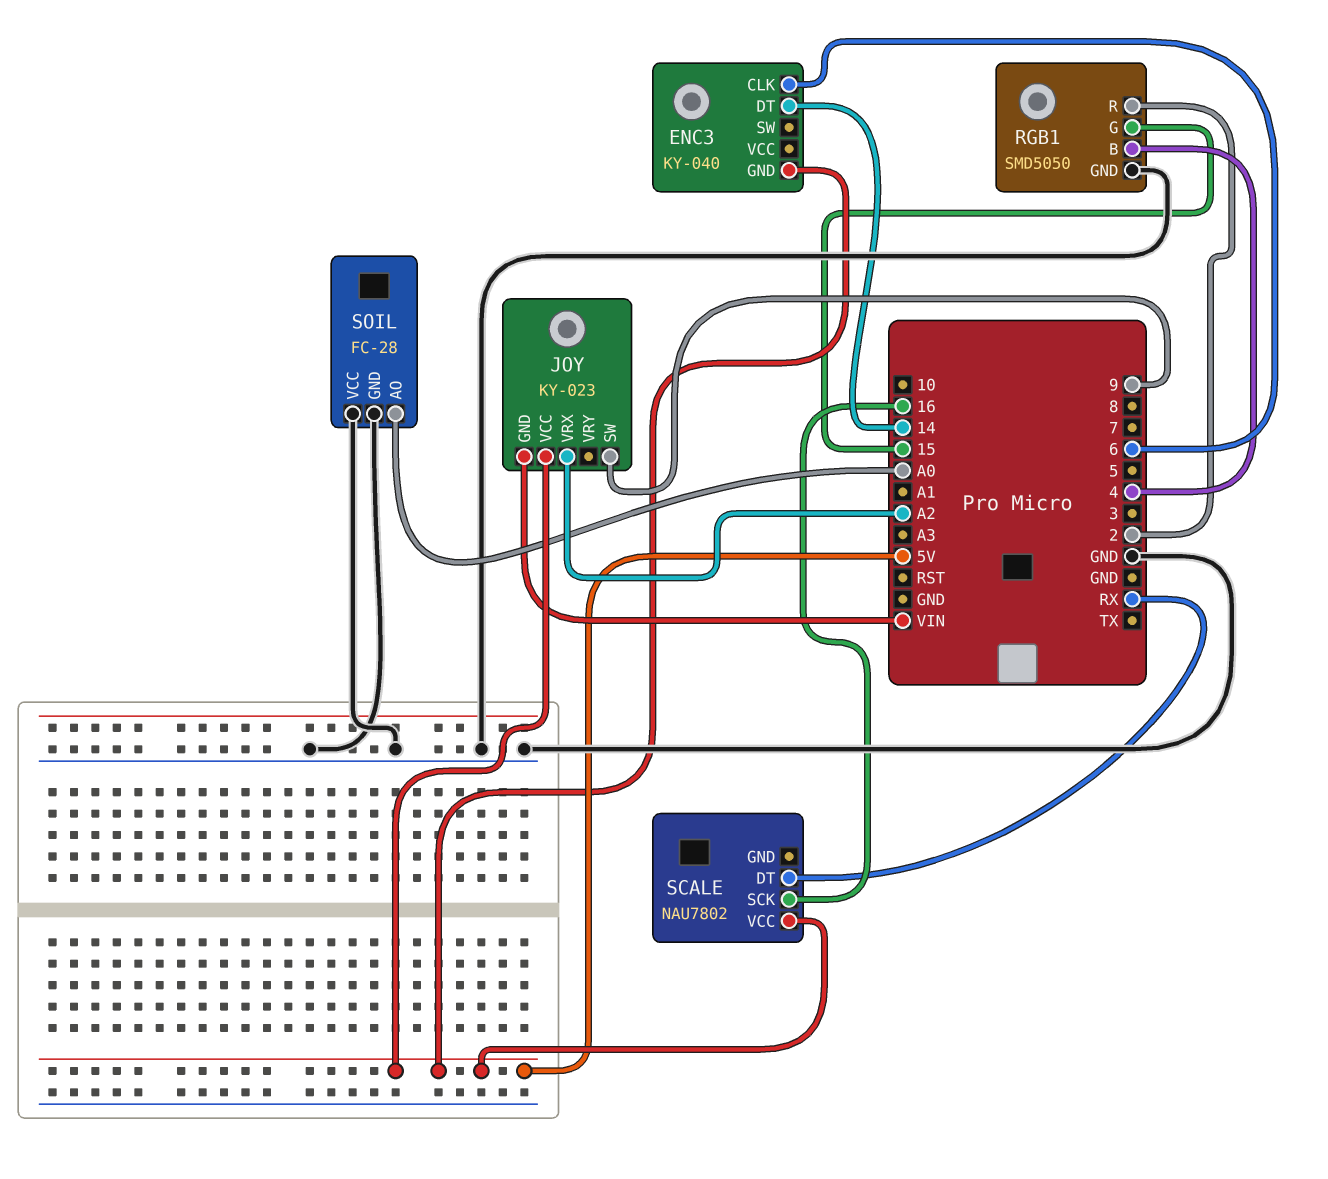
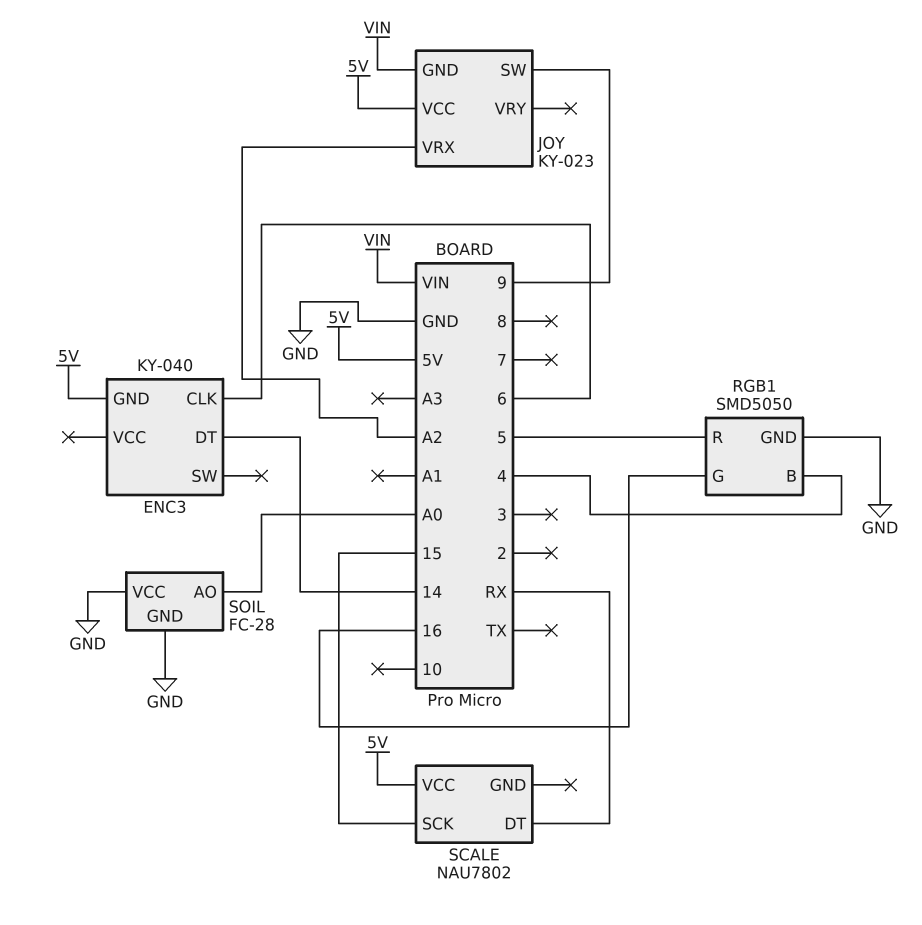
RGB1 pin G: 15 -> 16
RGB1 pin R: 2 -> 5
SCALE pin SCK: 16 -> 15

